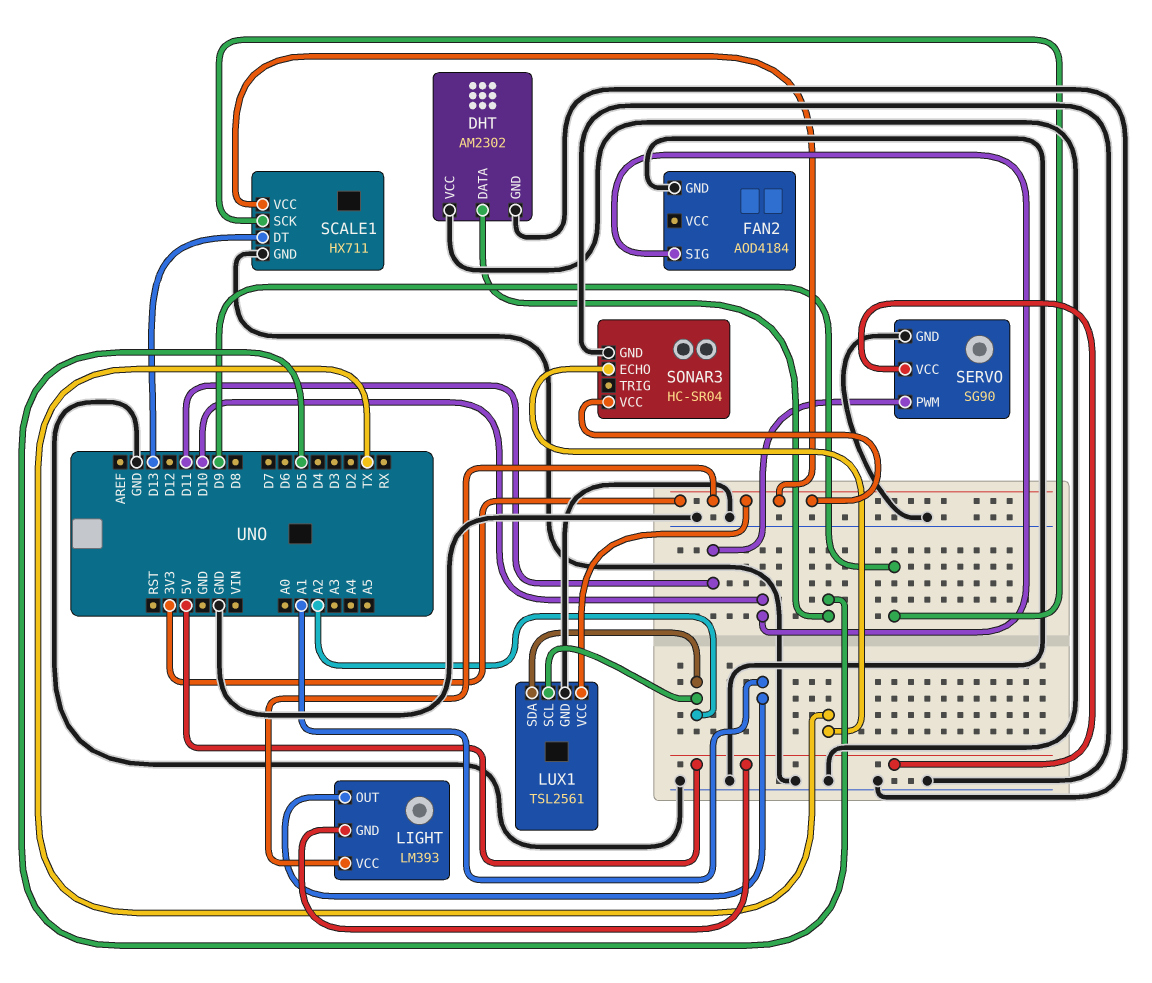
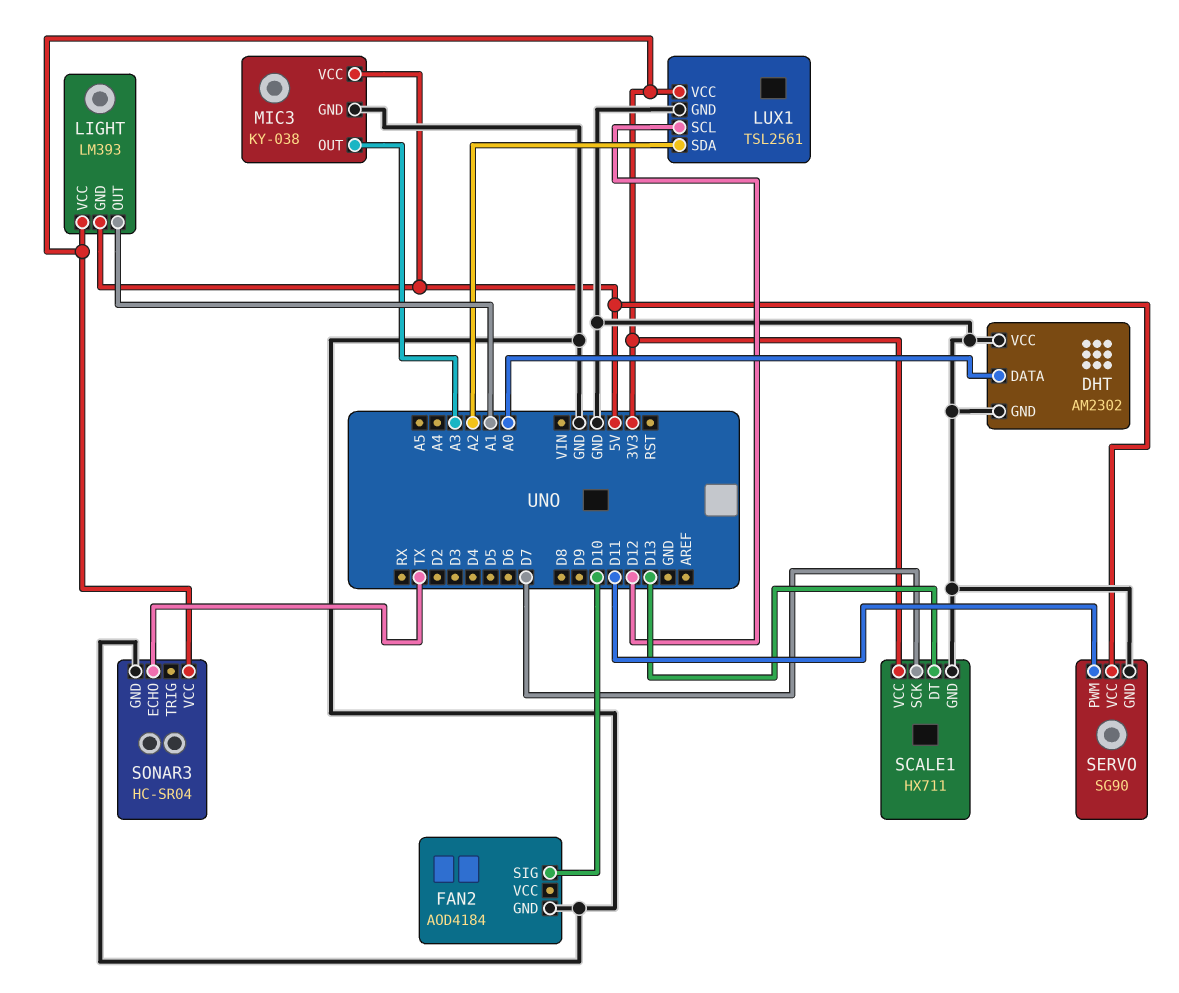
DHT pin DATA: D5 -> A0
LUX1 pin SCL: A2 -> D12
MIC3: none -> KY-038
MIC3 pin GND: none -> GND
MIC3 pin OUT: none -> A3
MIC3 pin VCC: none -> 5V
SCALE1 pin SCK: D9 -> D7

